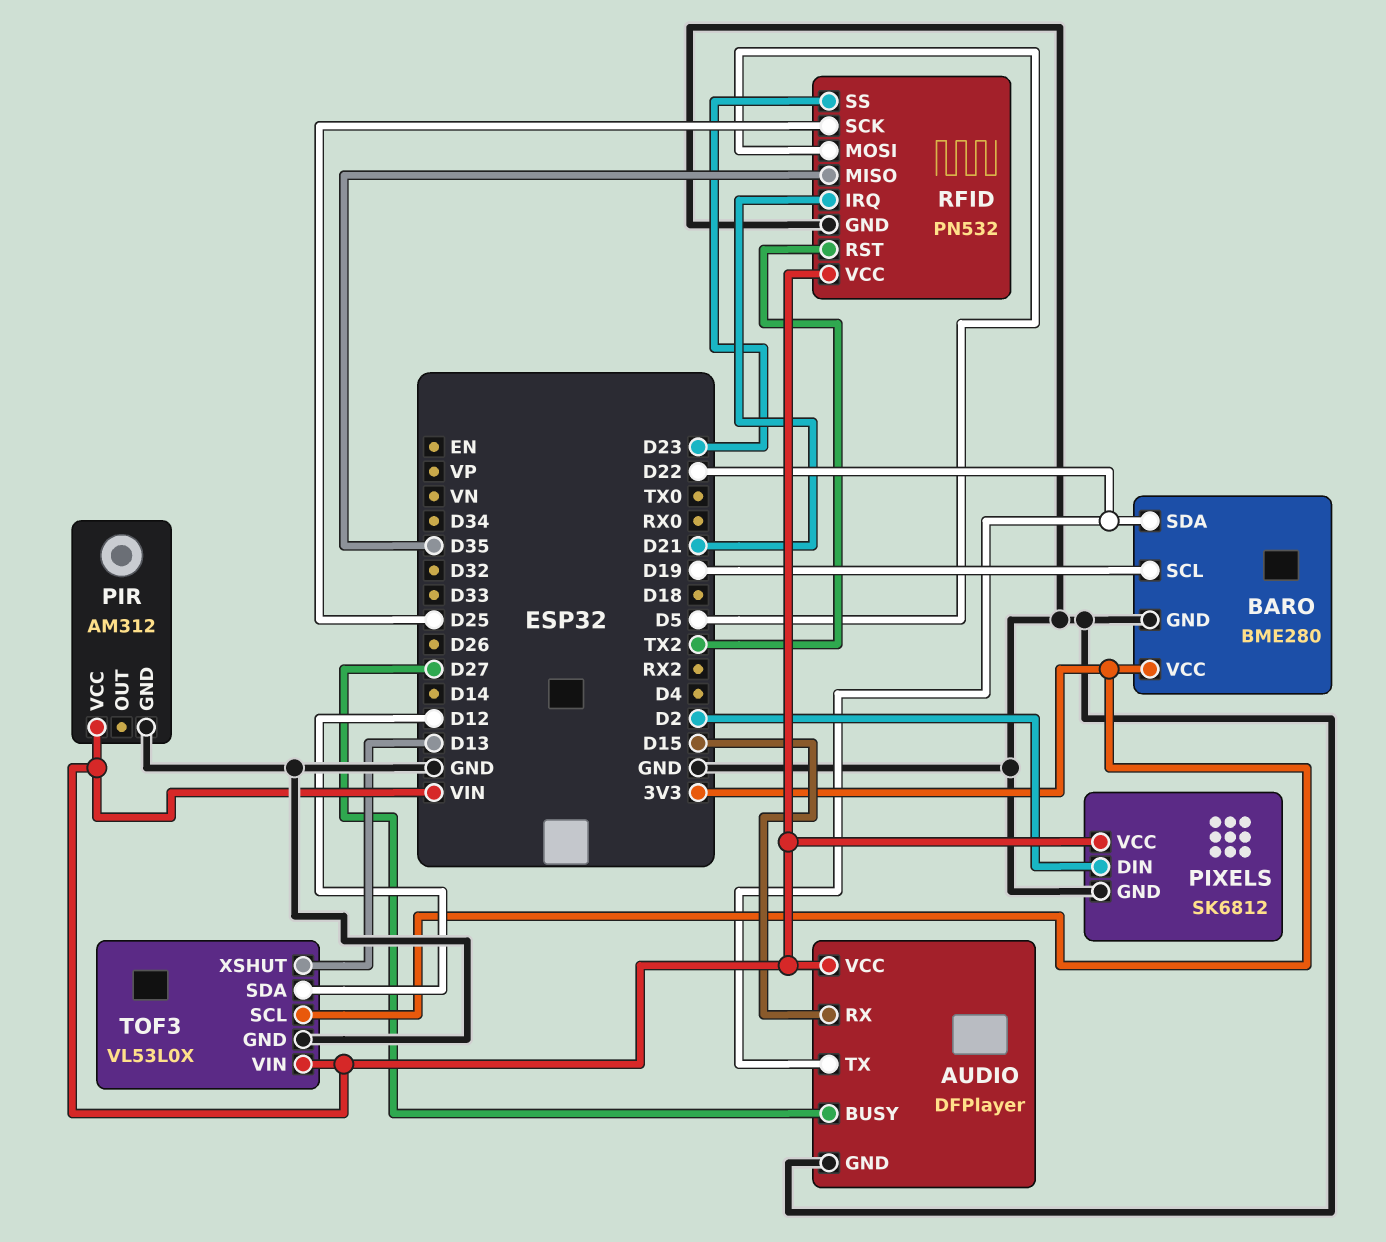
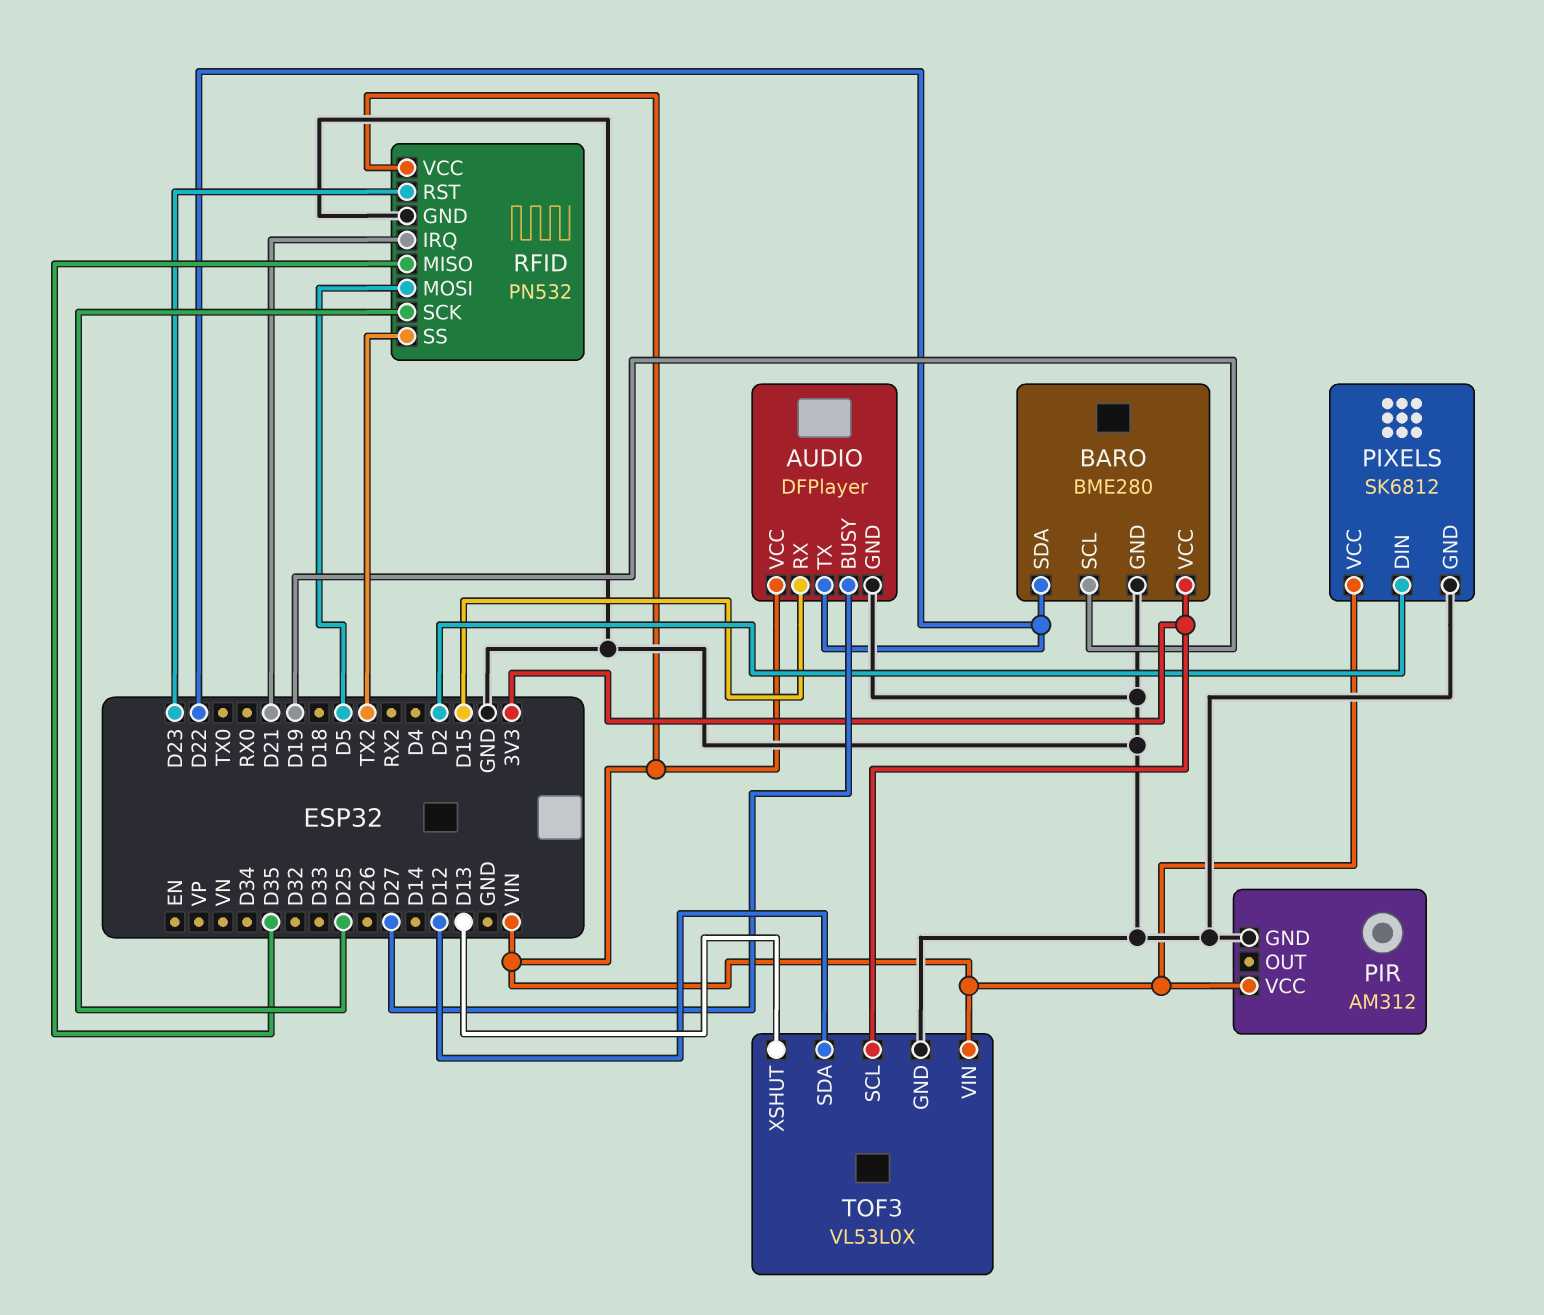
RFID pin RST: TX2 -> D23
RFID pin SS: D23 -> TX2

